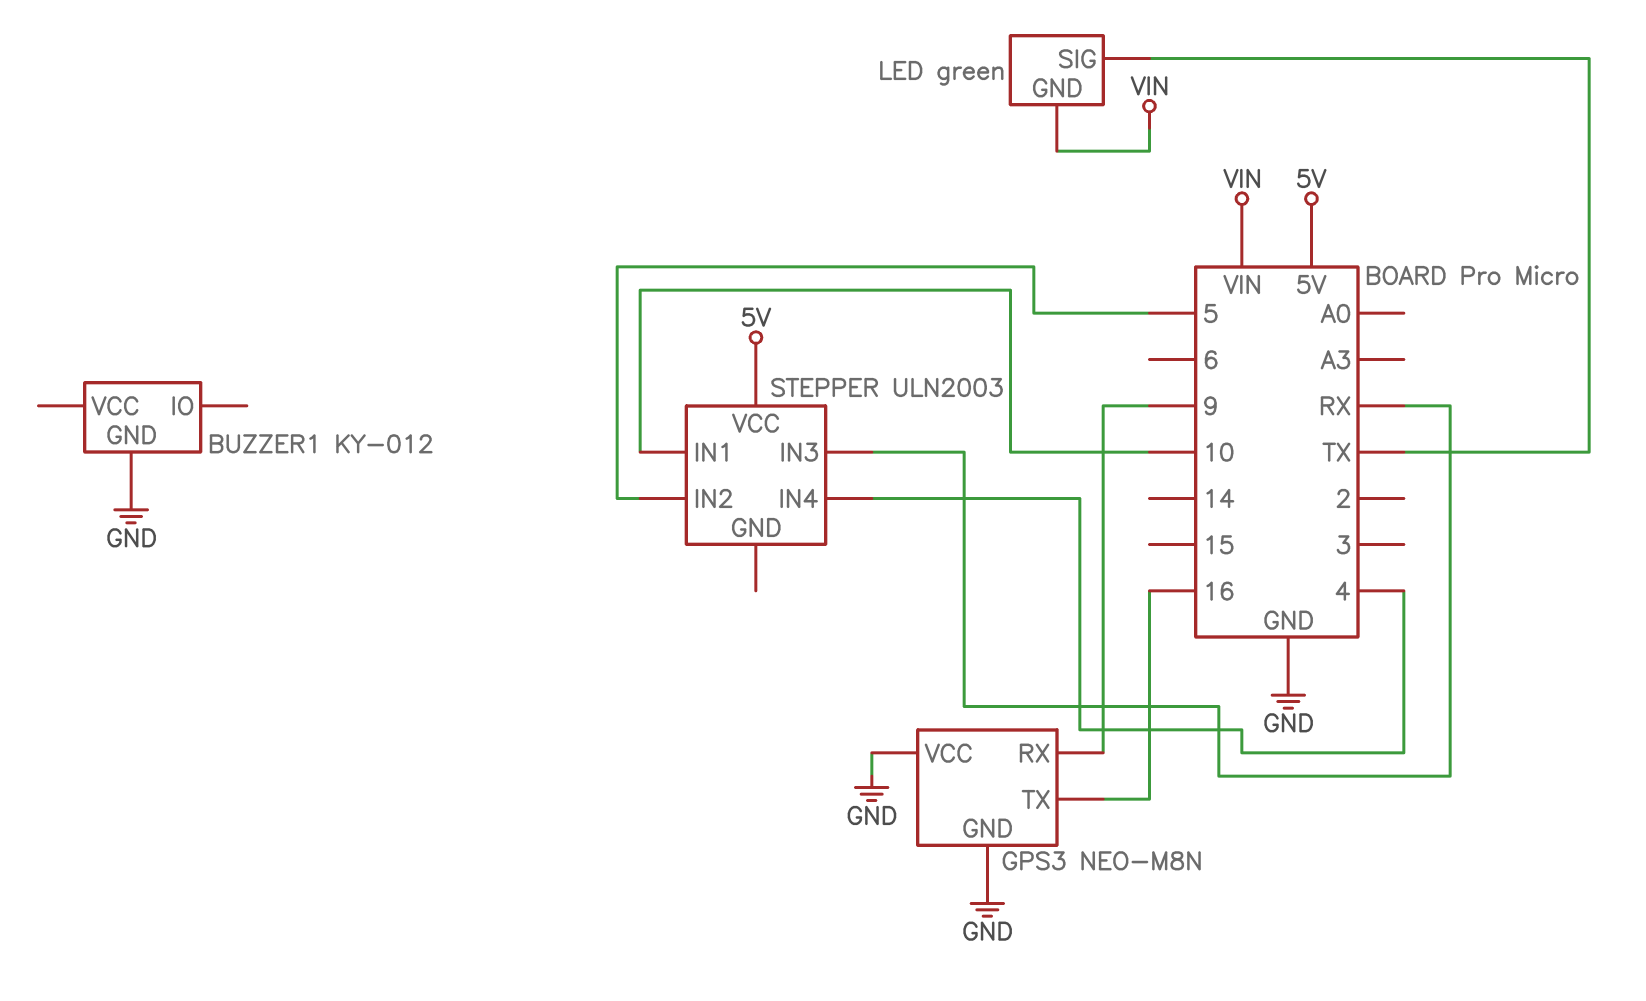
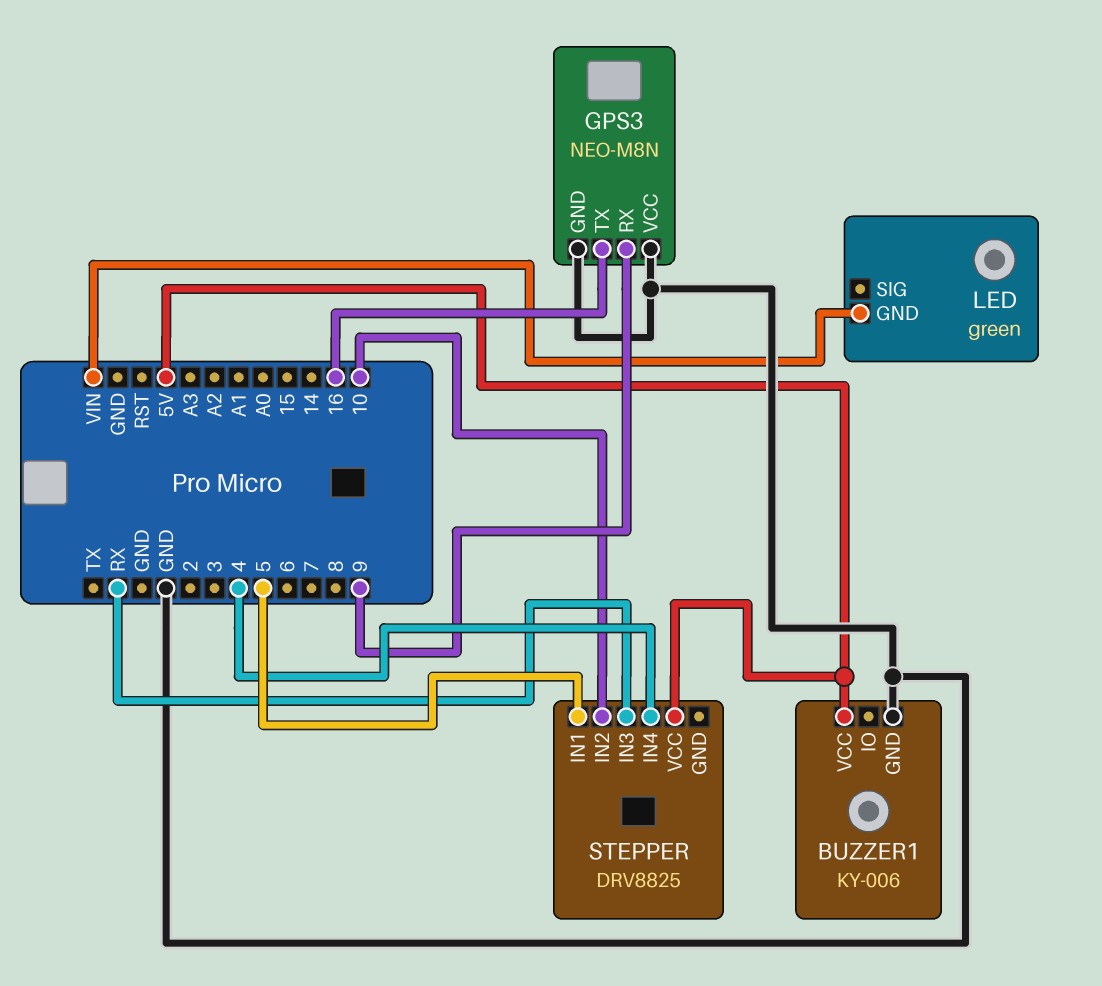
BUZZER1: KY-012 -> KY-006
BUZZER1 pin VCC: none -> 5V
LED pin SIG: TX -> none
STEPPER: ULN2003 -> DRV8825
STEPPER pin IN1: 10 -> 5
STEPPER pin IN2: 5 -> 10

